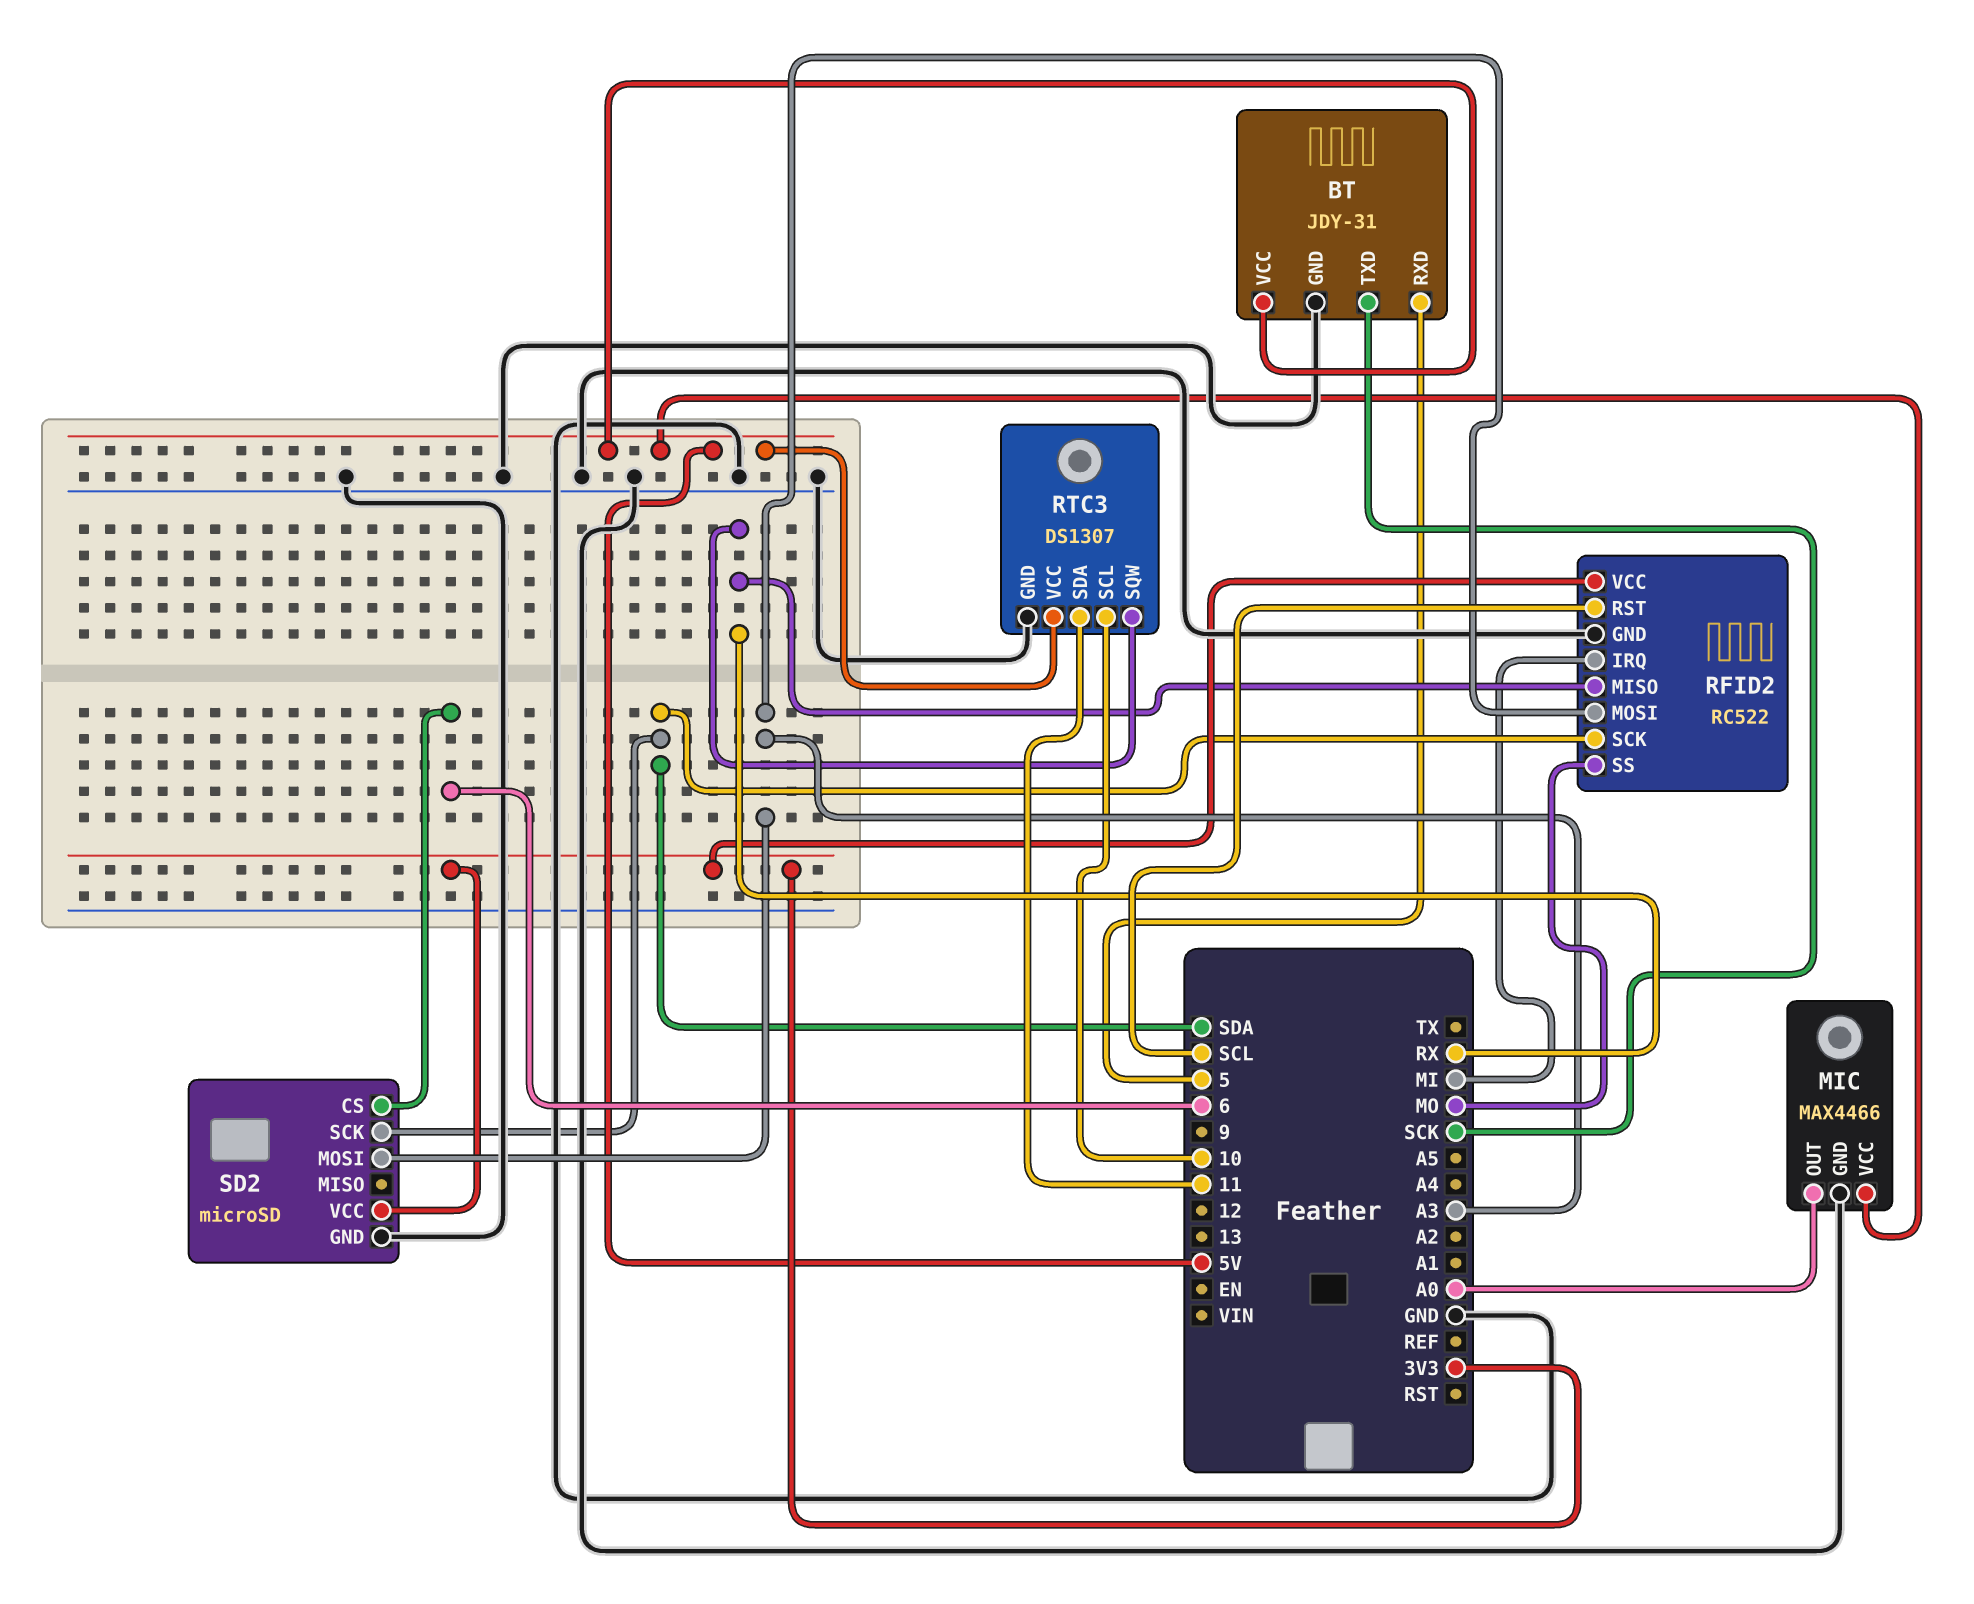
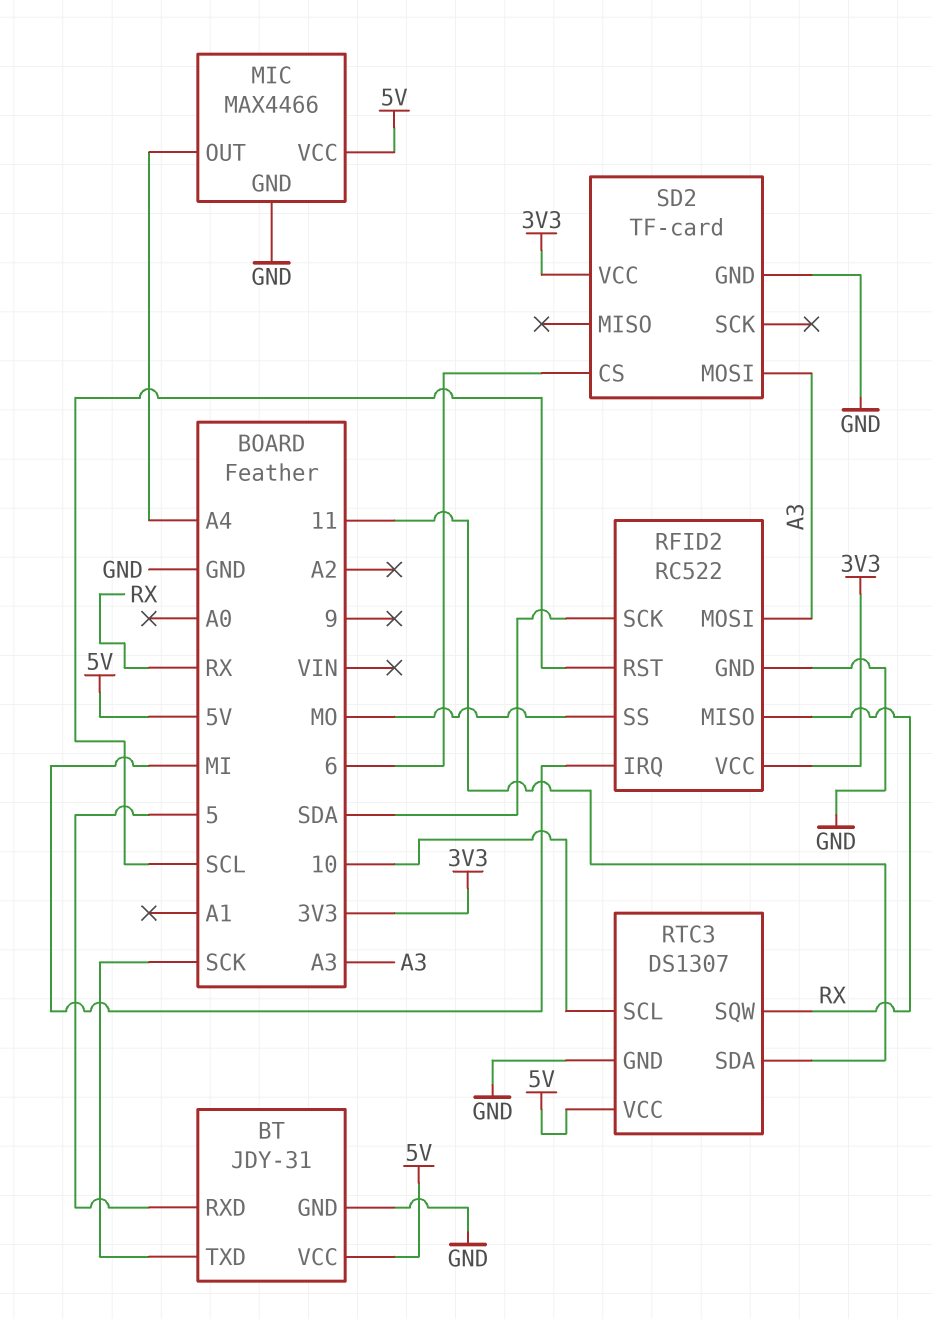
MIC pin OUT: A0 -> A4
SD2: microSD -> TF-card
SD2 pin SCK: SDA -> none

